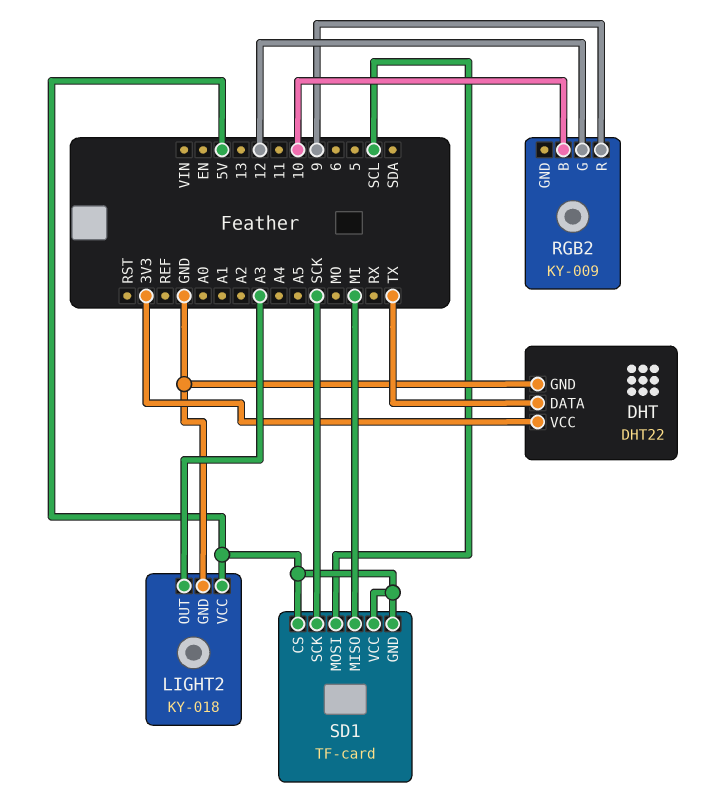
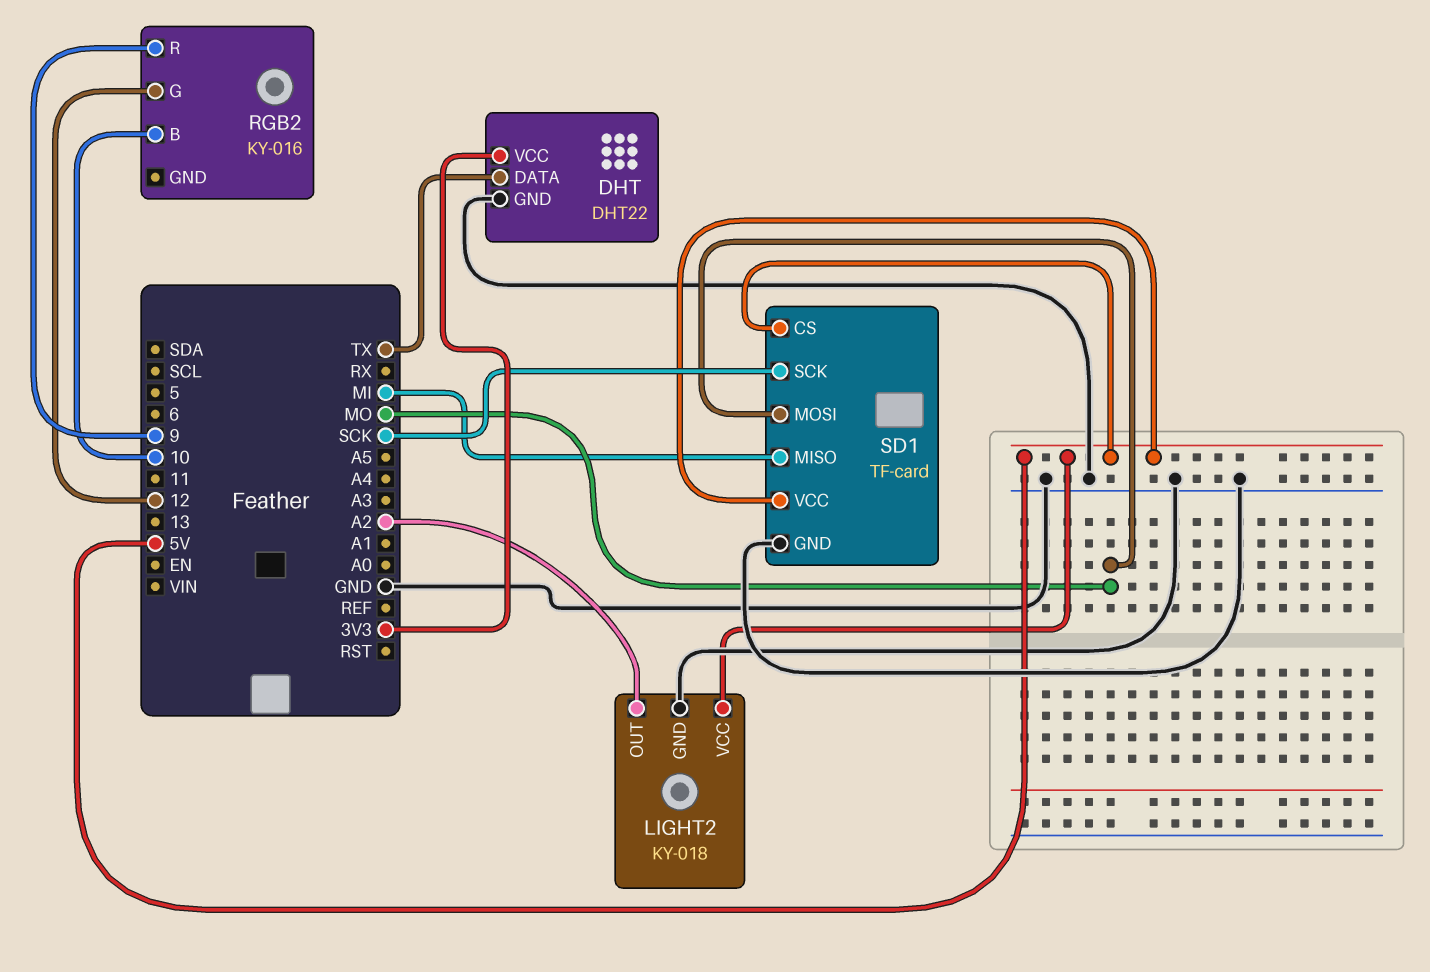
LIGHT2 pin OUT: A3 -> A2
RGB2: KY-009 -> KY-016
SD1 pin GND: 5V -> GND
SD1 pin MOSI: SCL -> MO

